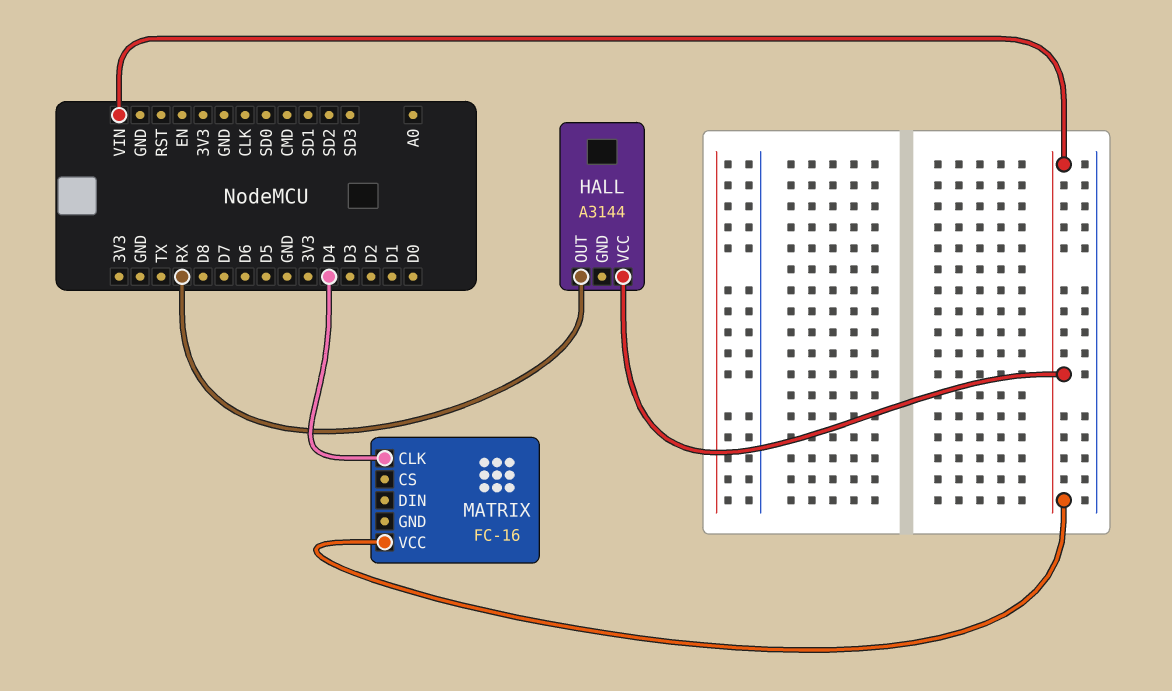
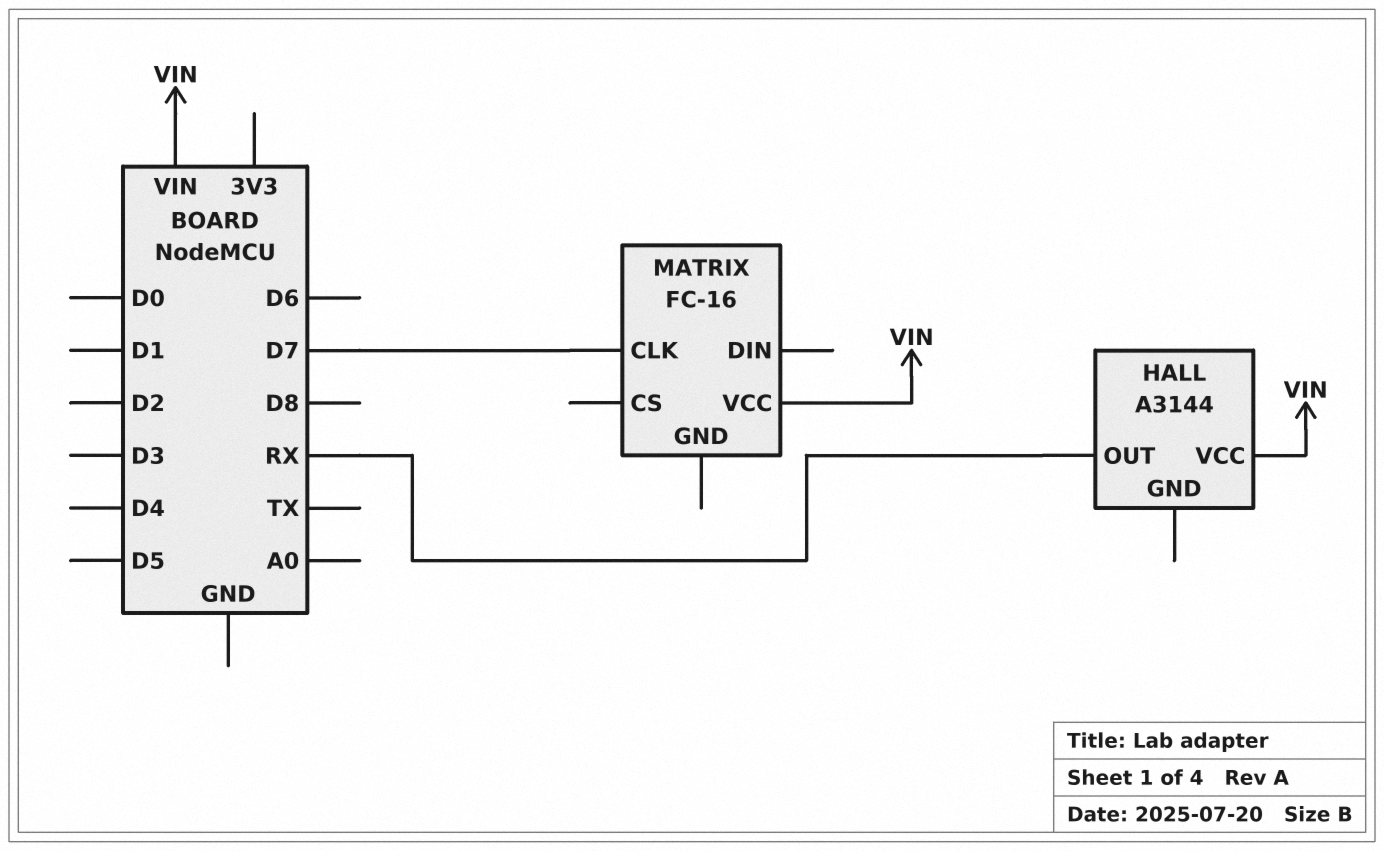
MATRIX pin CLK: D4 -> D7

